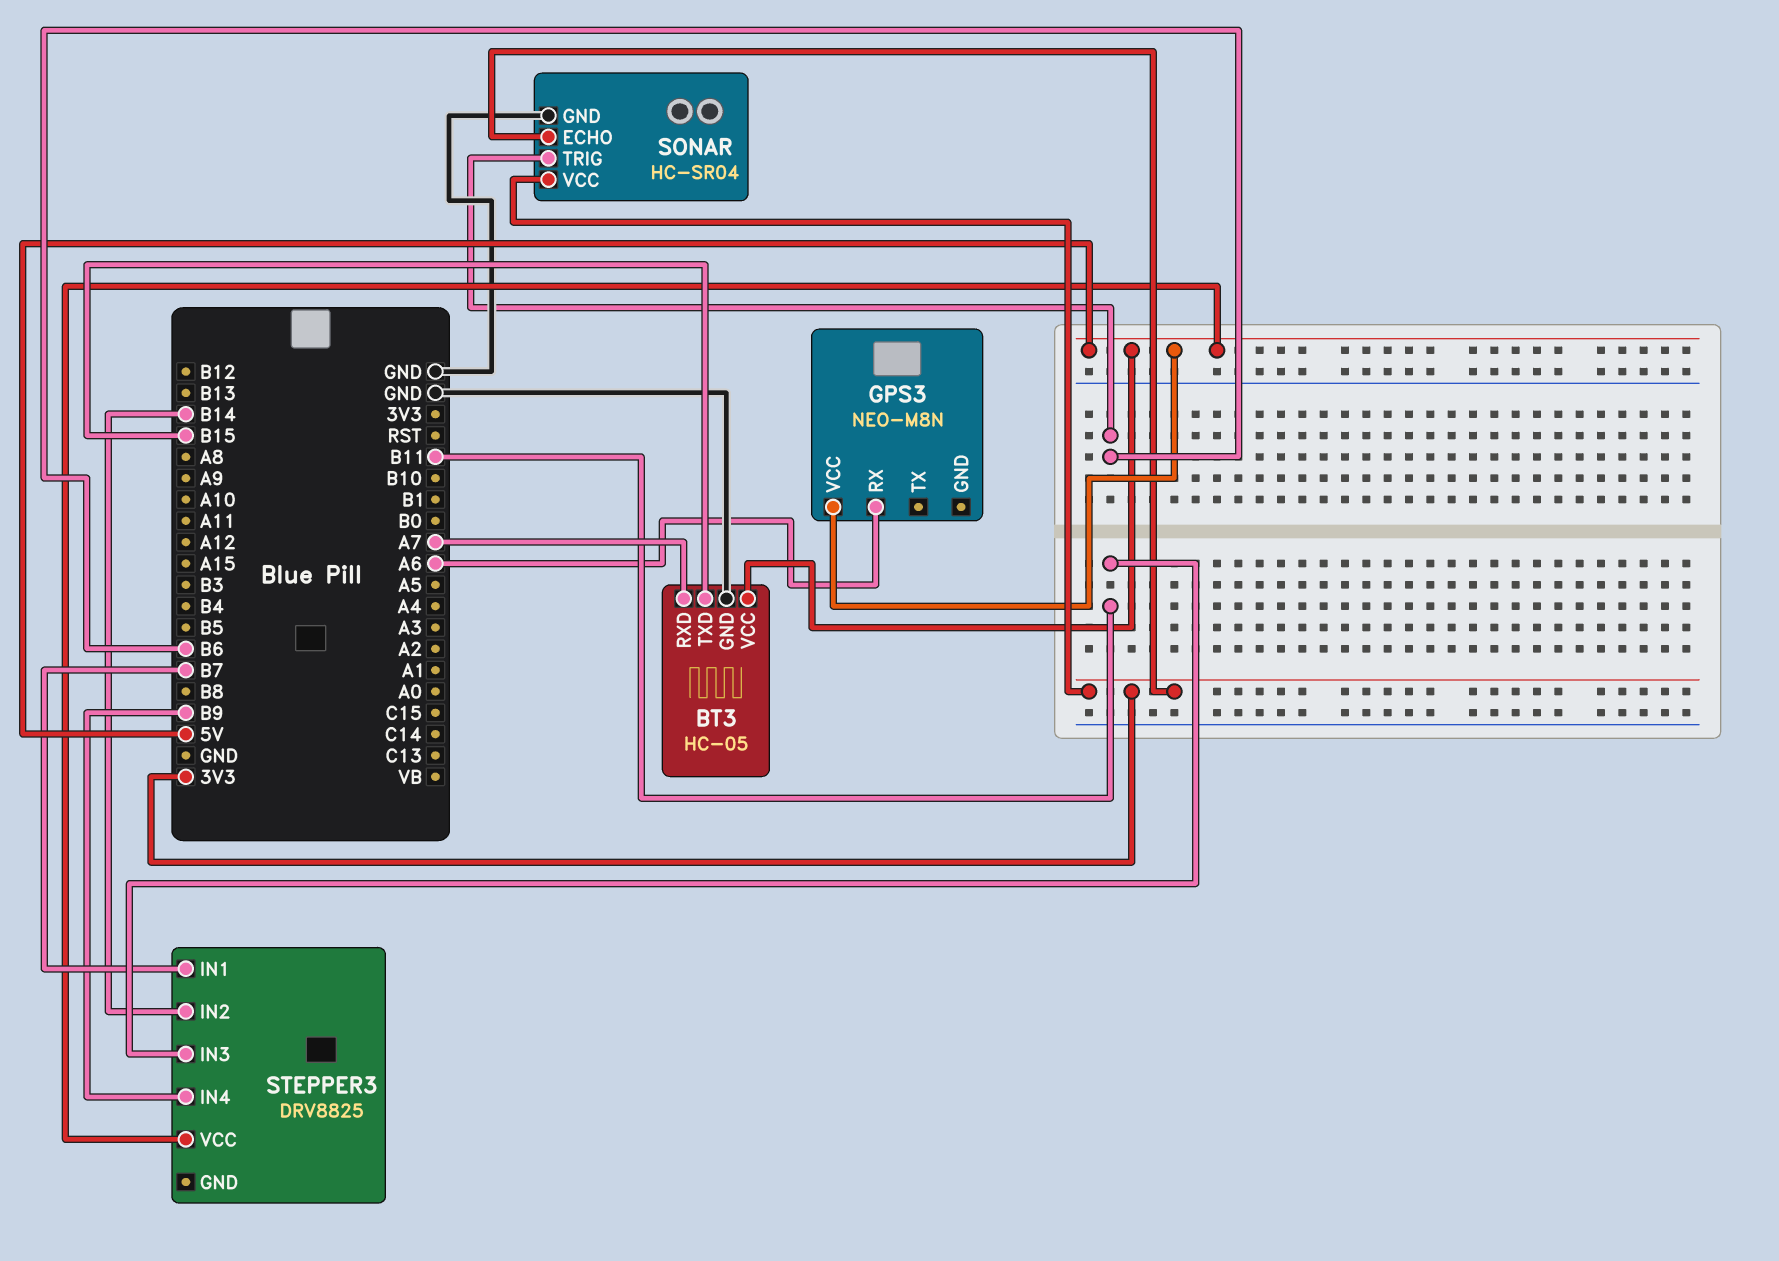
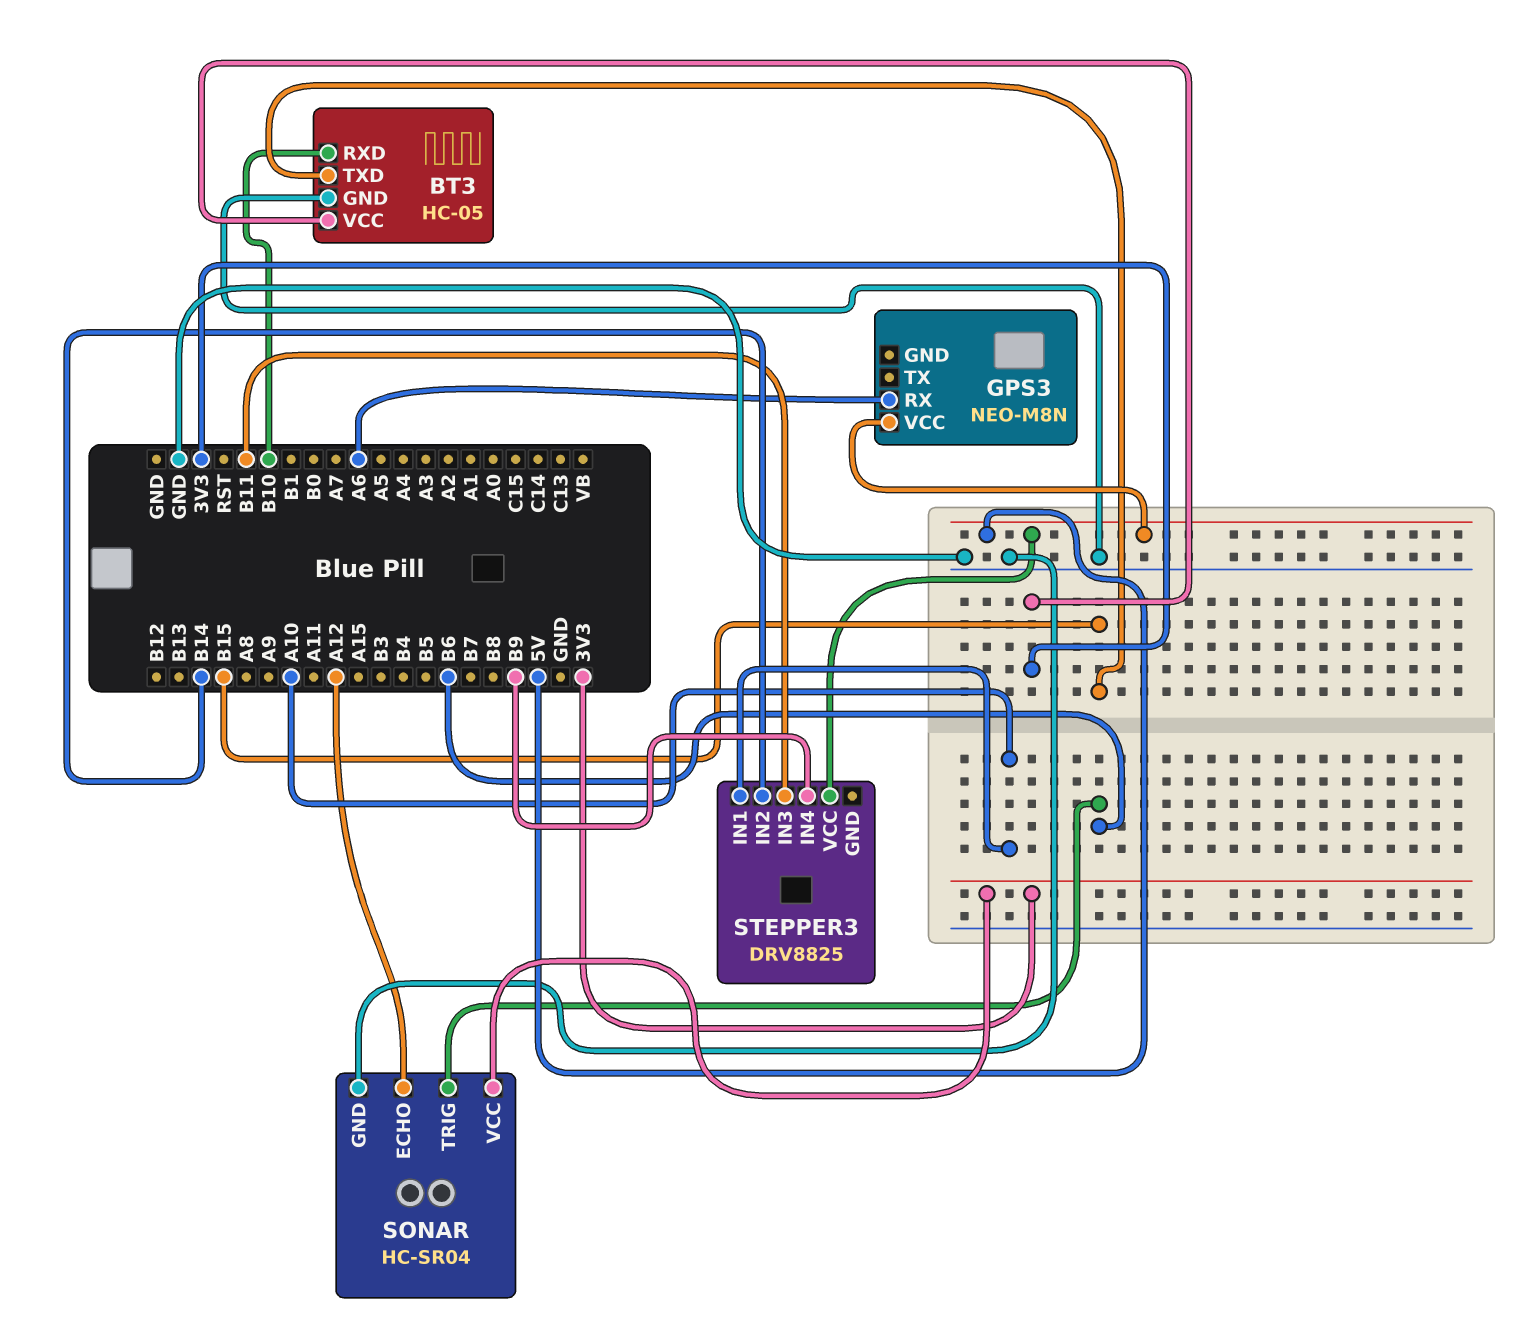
BT3 pin RXD: A7 -> B10
BT3 pin VCC: 5V -> 3V3
SONAR pin ECHO: 3V3 -> A12
STEPPER3 pin IN1: B7 -> A10

